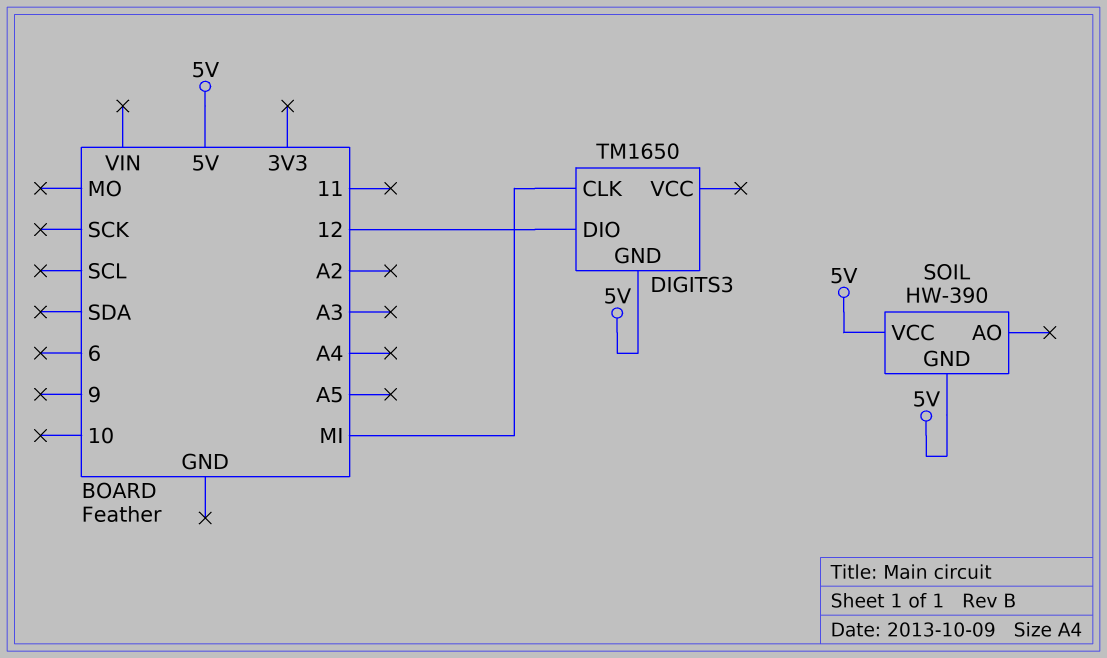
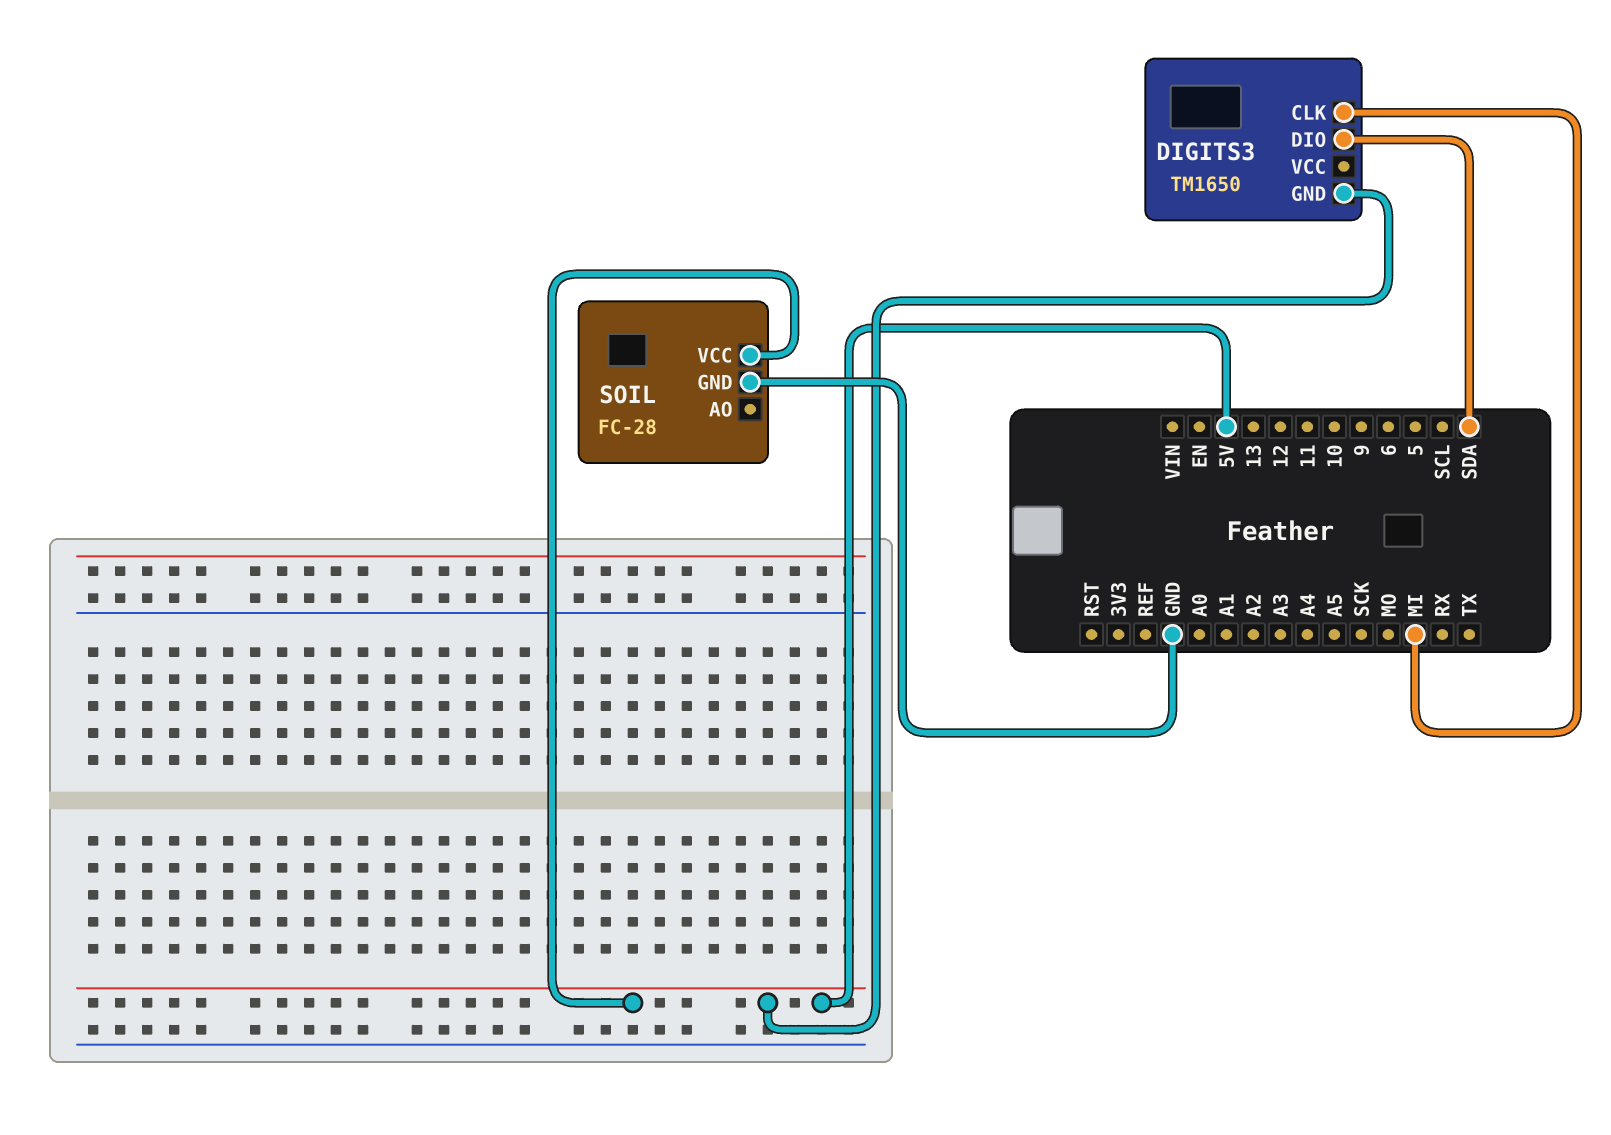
DIGITS3 pin DIO: 12 -> SDA
SOIL: HW-390 -> FC-28
SOIL pin GND: 5V -> GND

